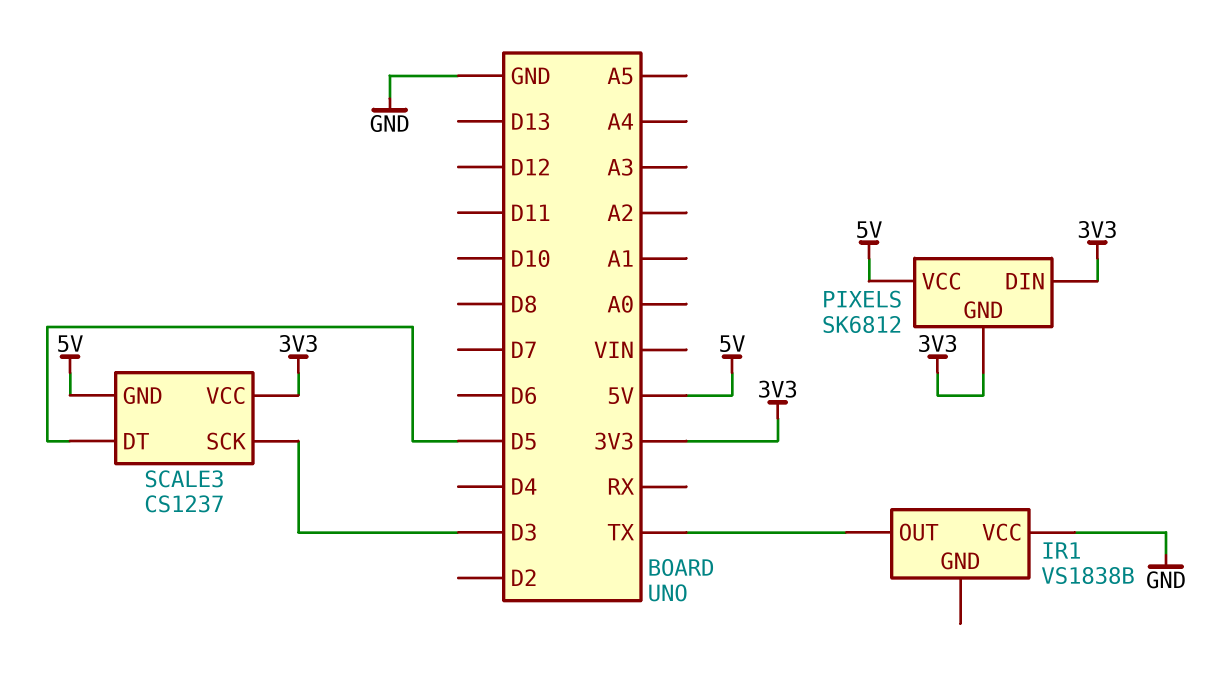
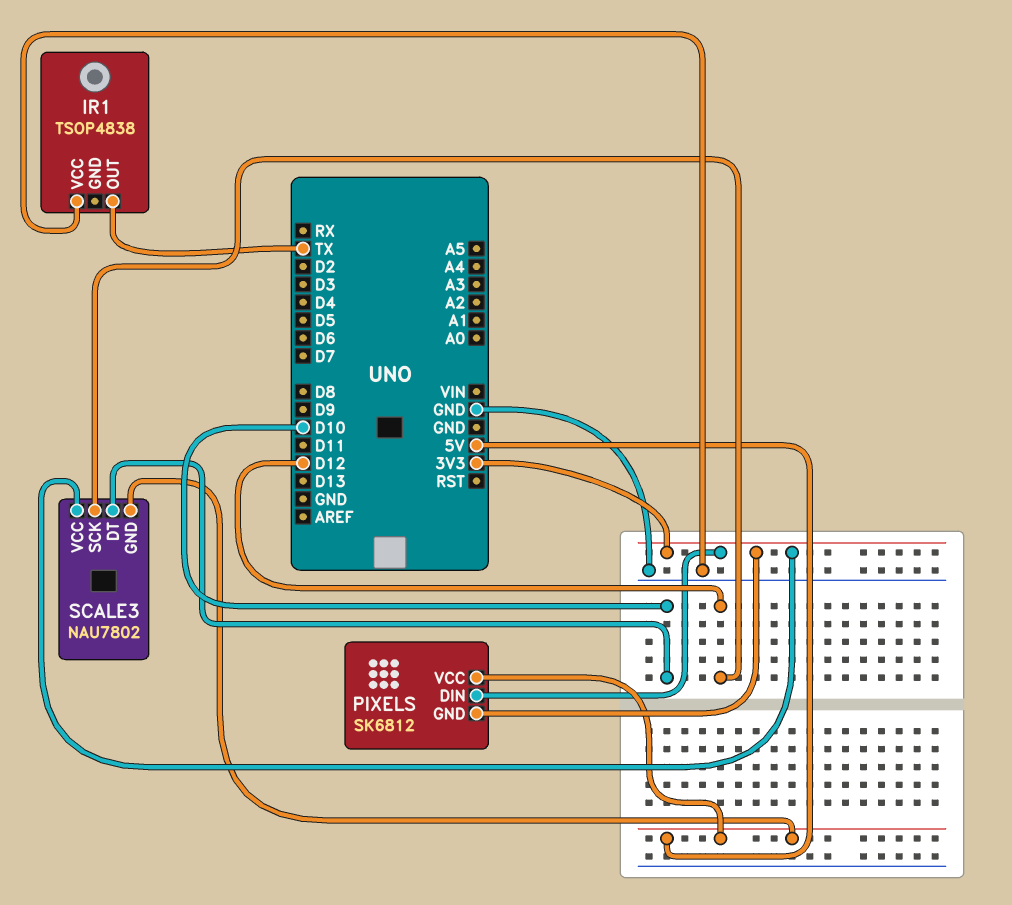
IR1: VS1838B -> TSOP4838
SCALE3: CS1237 -> NAU7802
SCALE3 pin DT: D5 -> D10
SCALE3 pin SCK: D3 -> D12

